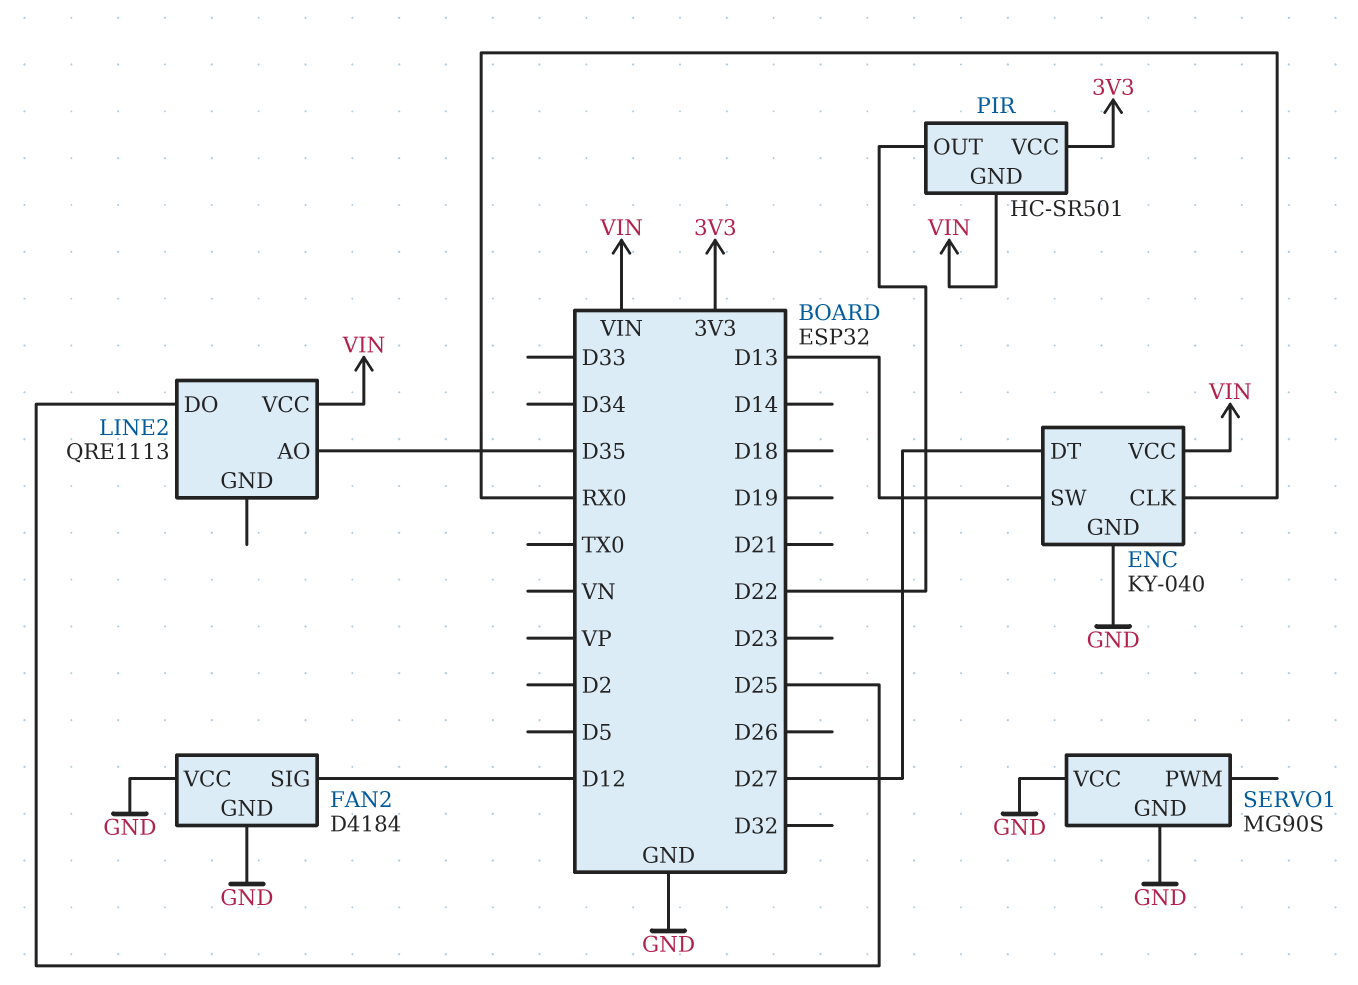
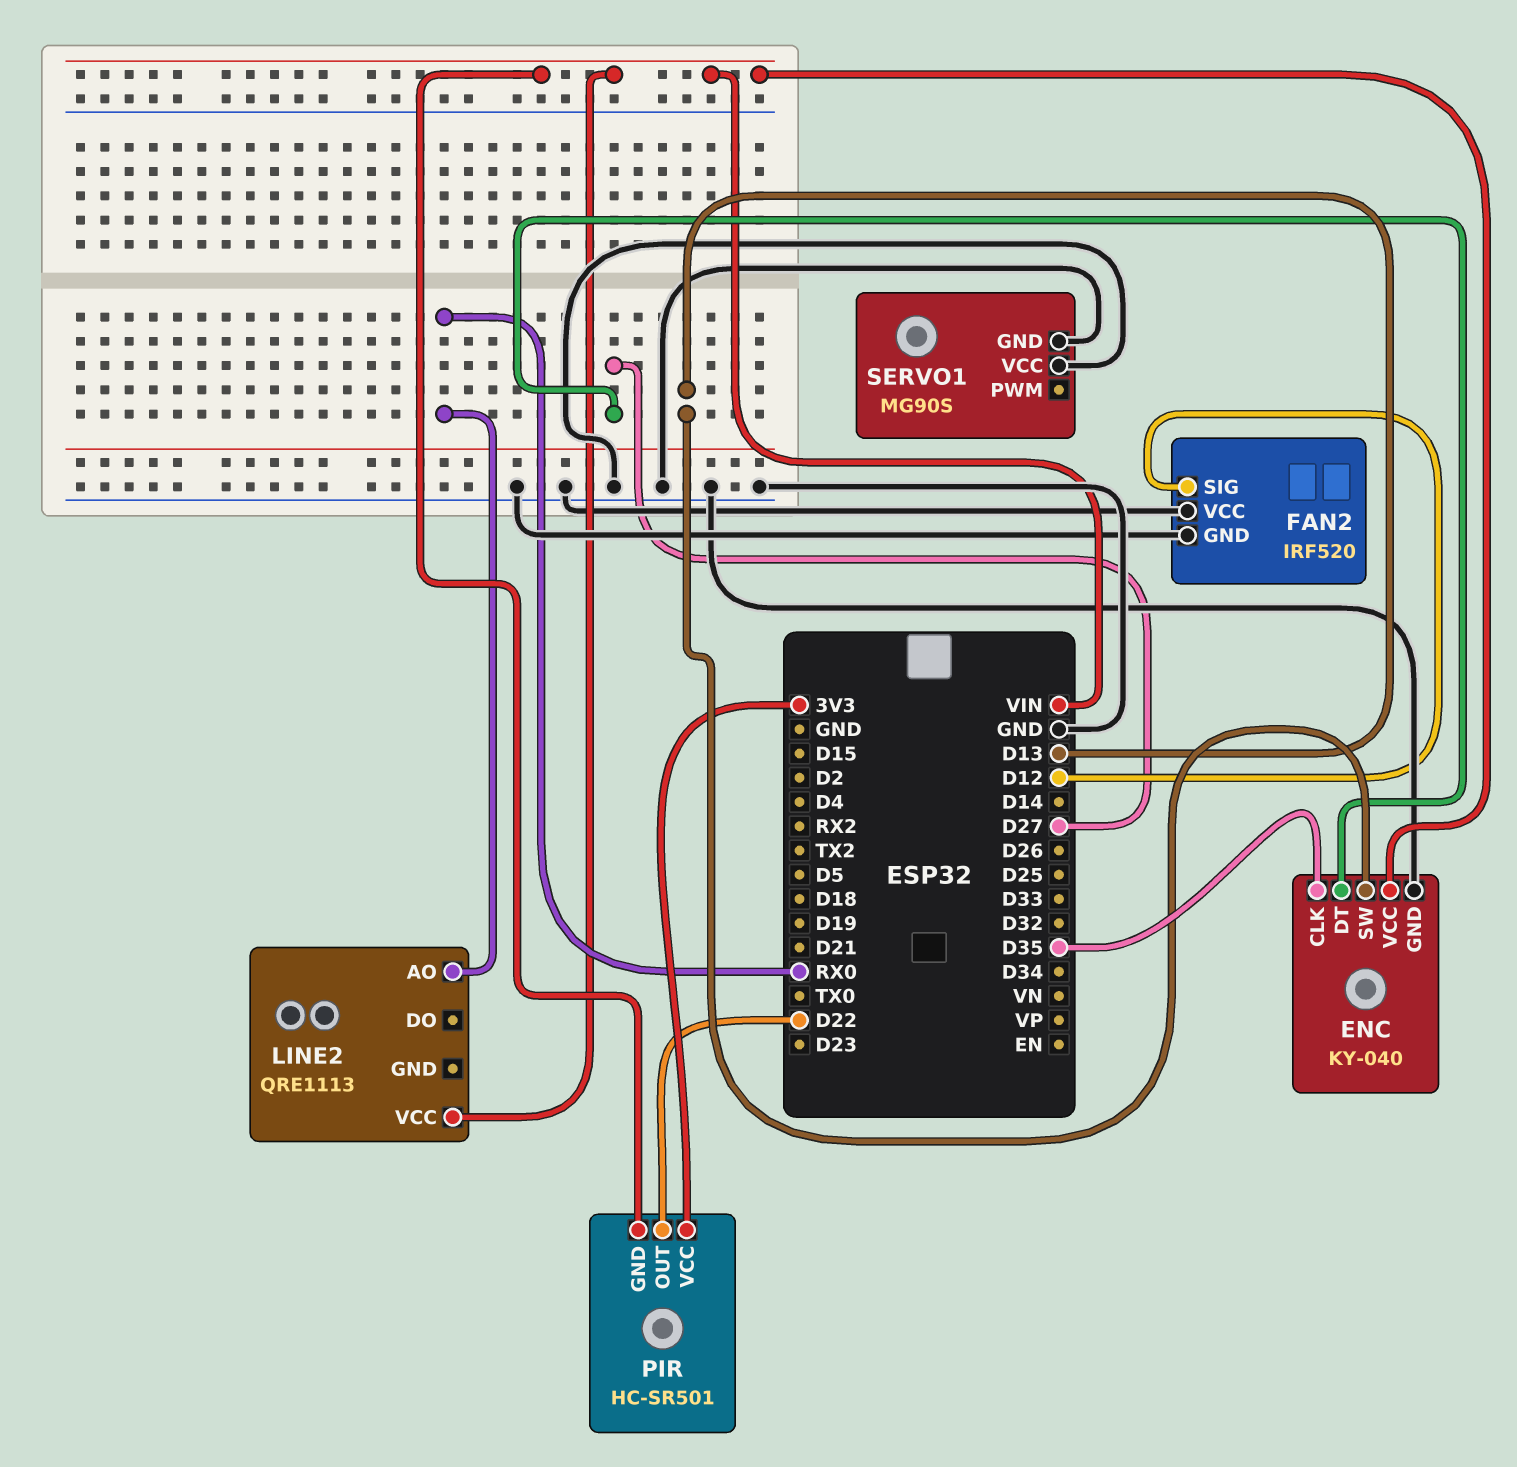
ENC pin CLK: RX0 -> D35
FAN2: D4184 -> IRF520
LINE2 pin AO: D35 -> RX0
LINE2 pin DO: D25 -> none

